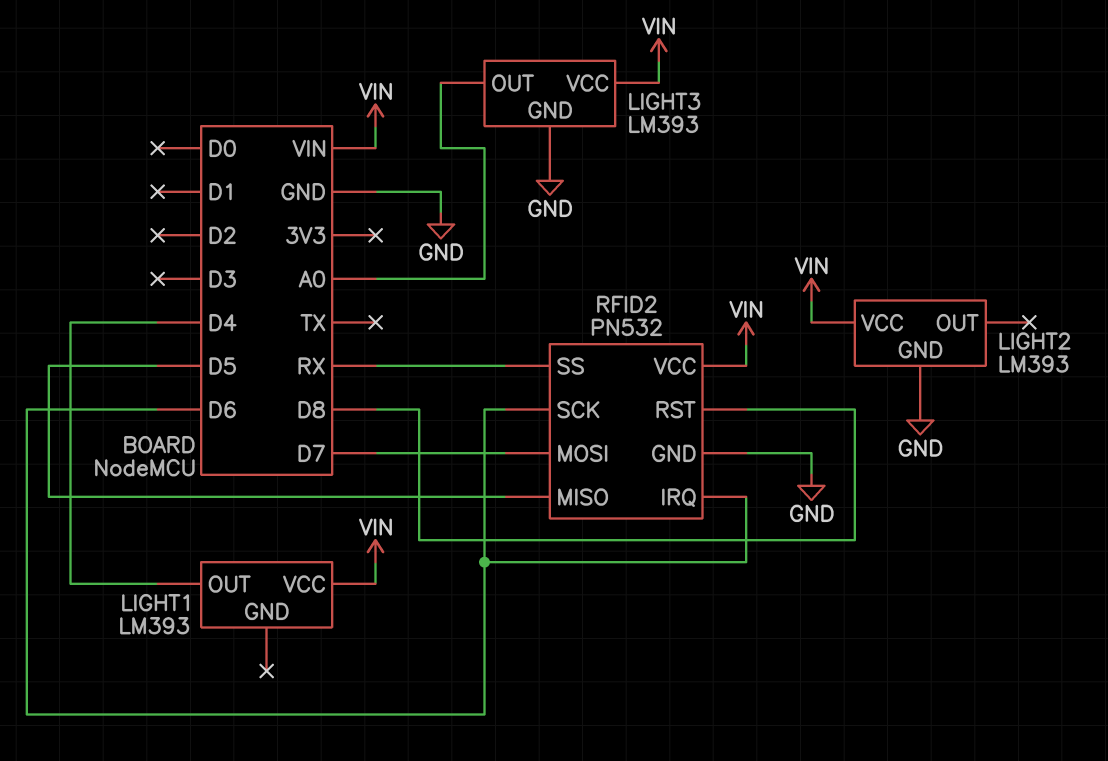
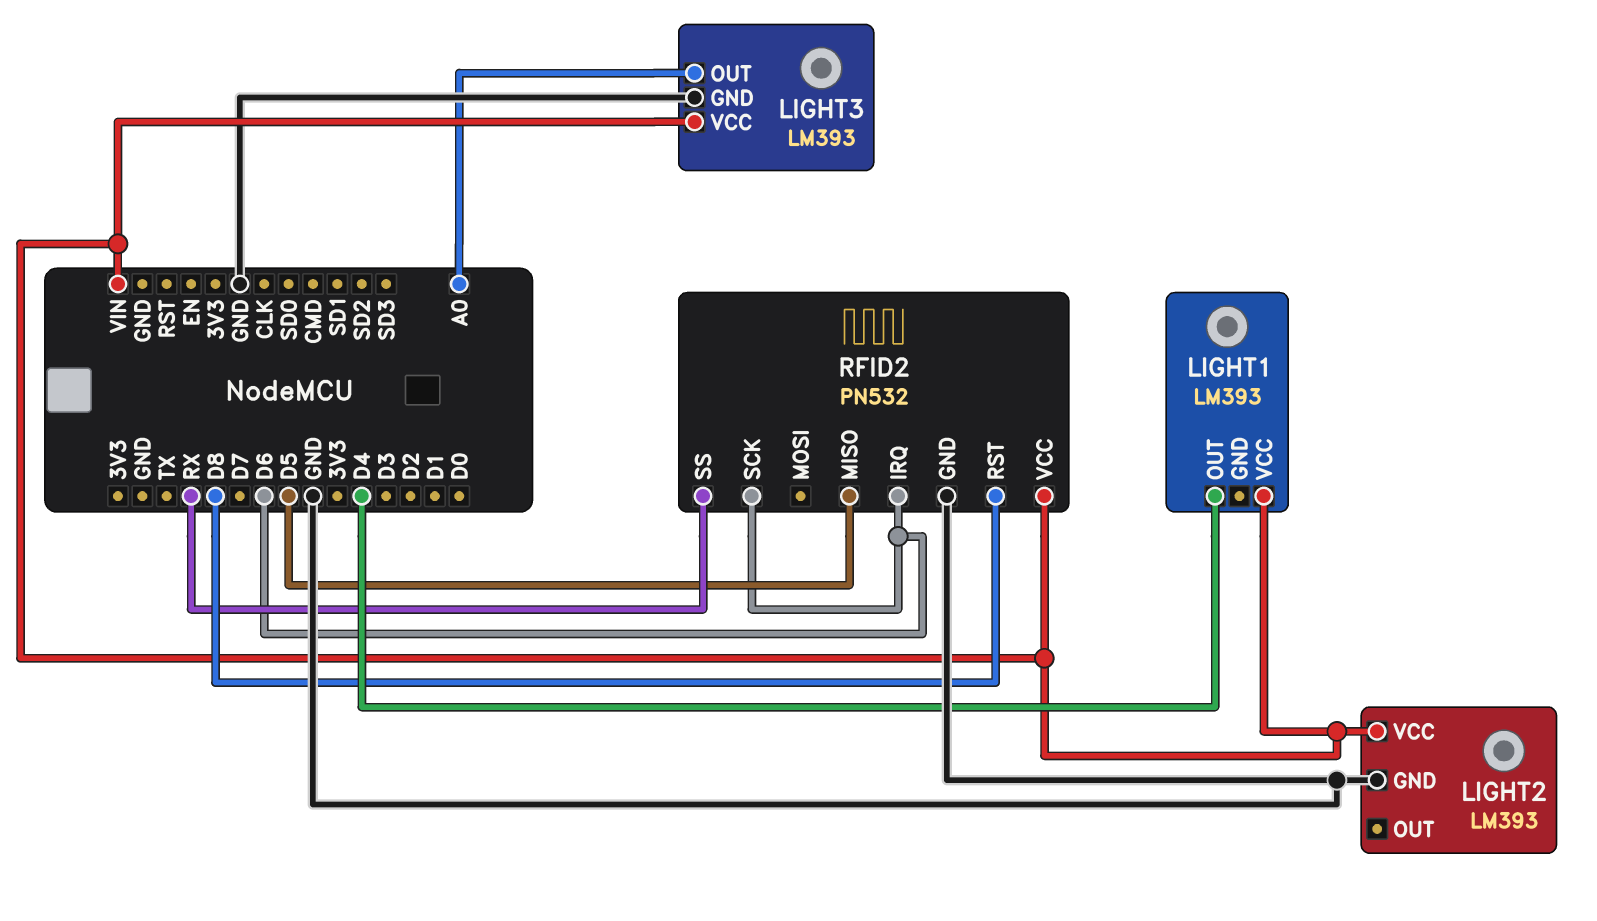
RFID2 pin MOSI: D7 -> none

